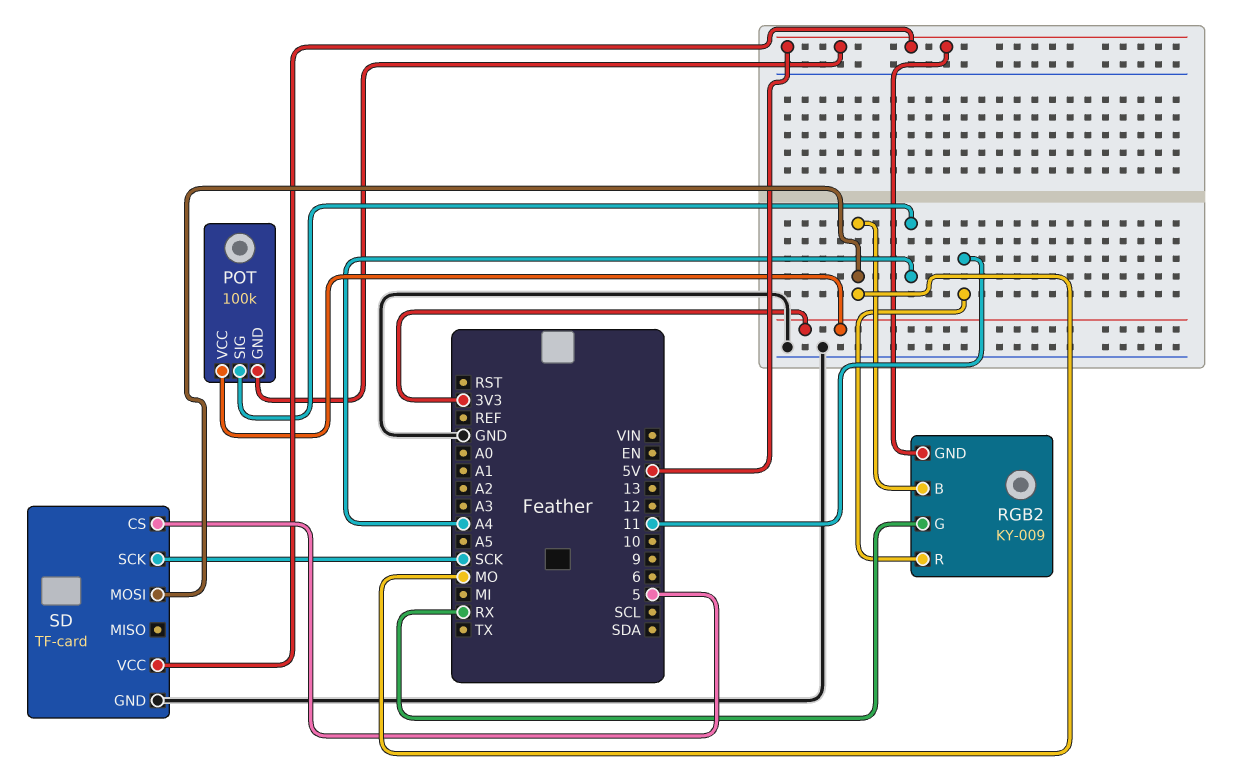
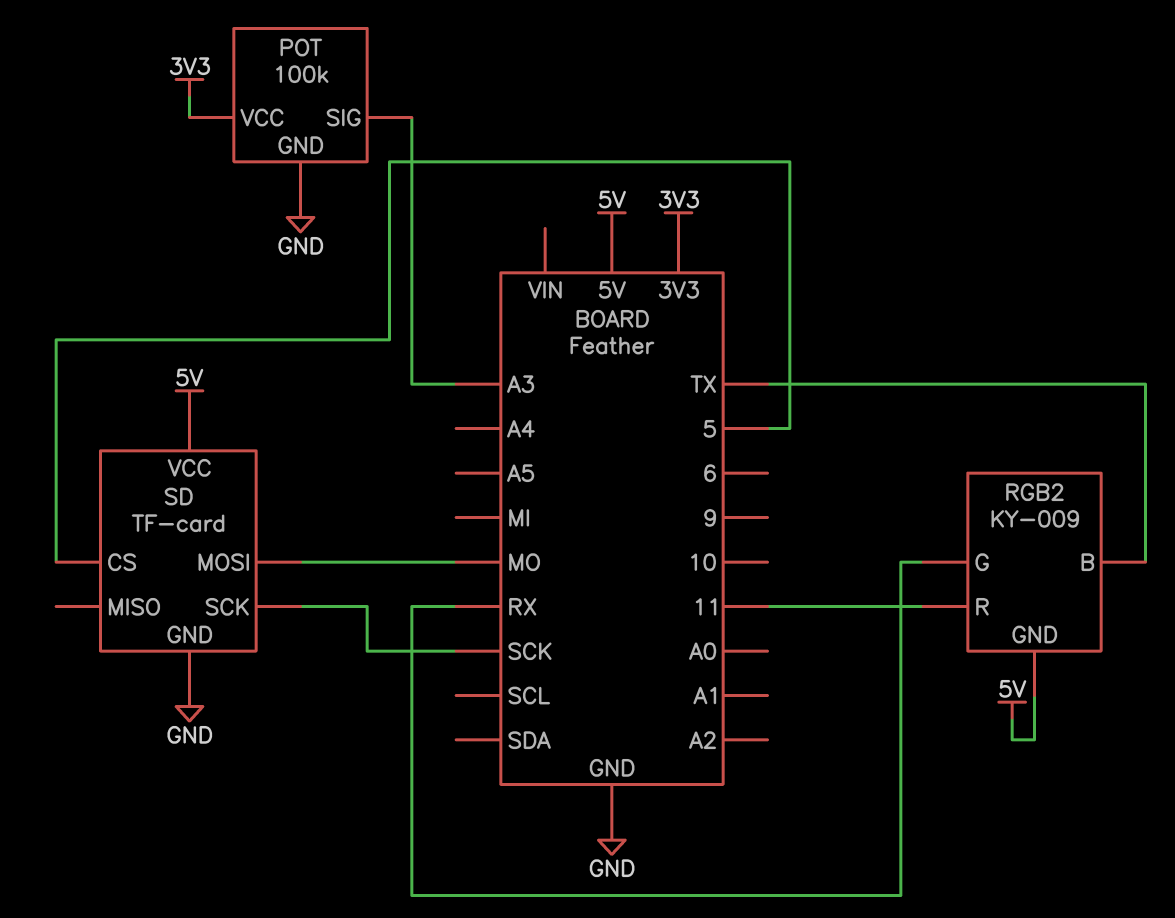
POT pin GND: 5V -> GND
POT pin SIG: A4 -> A3
RGB2 pin B: MO -> TX

